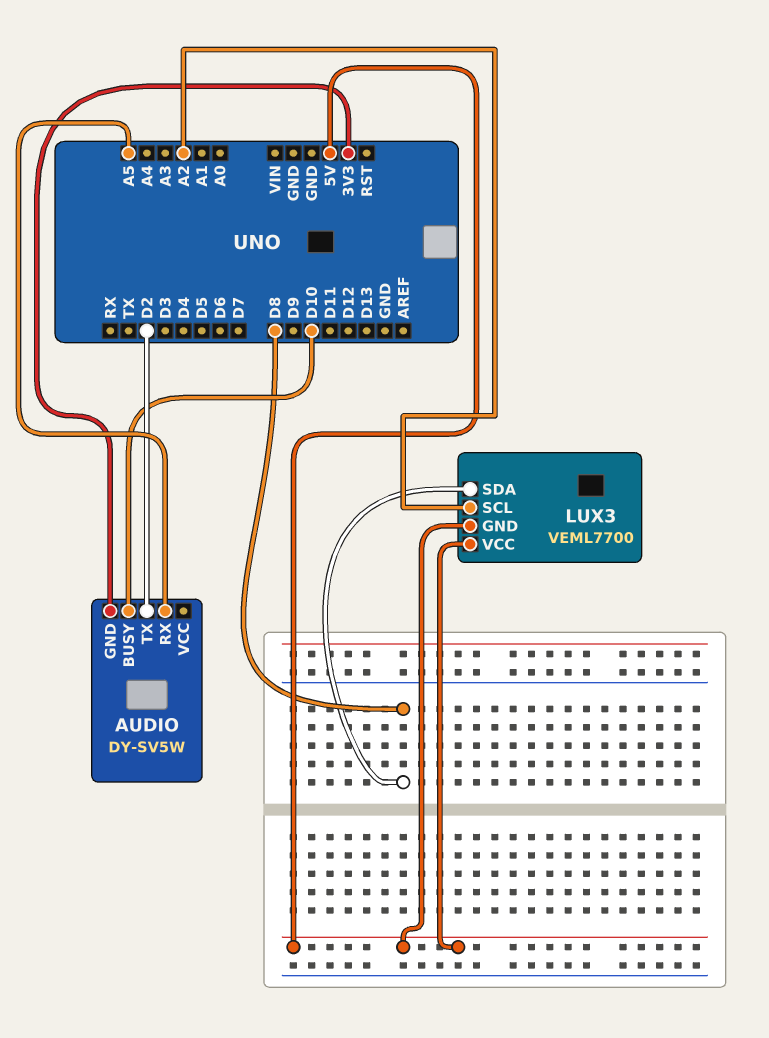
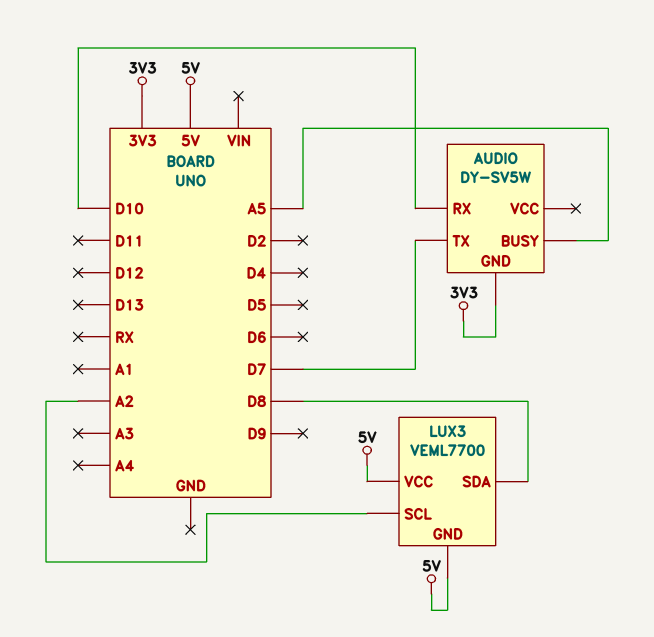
AUDIO pin BUSY: D10 -> A5
AUDIO pin RX: A5 -> D10
AUDIO pin TX: D2 -> D7

